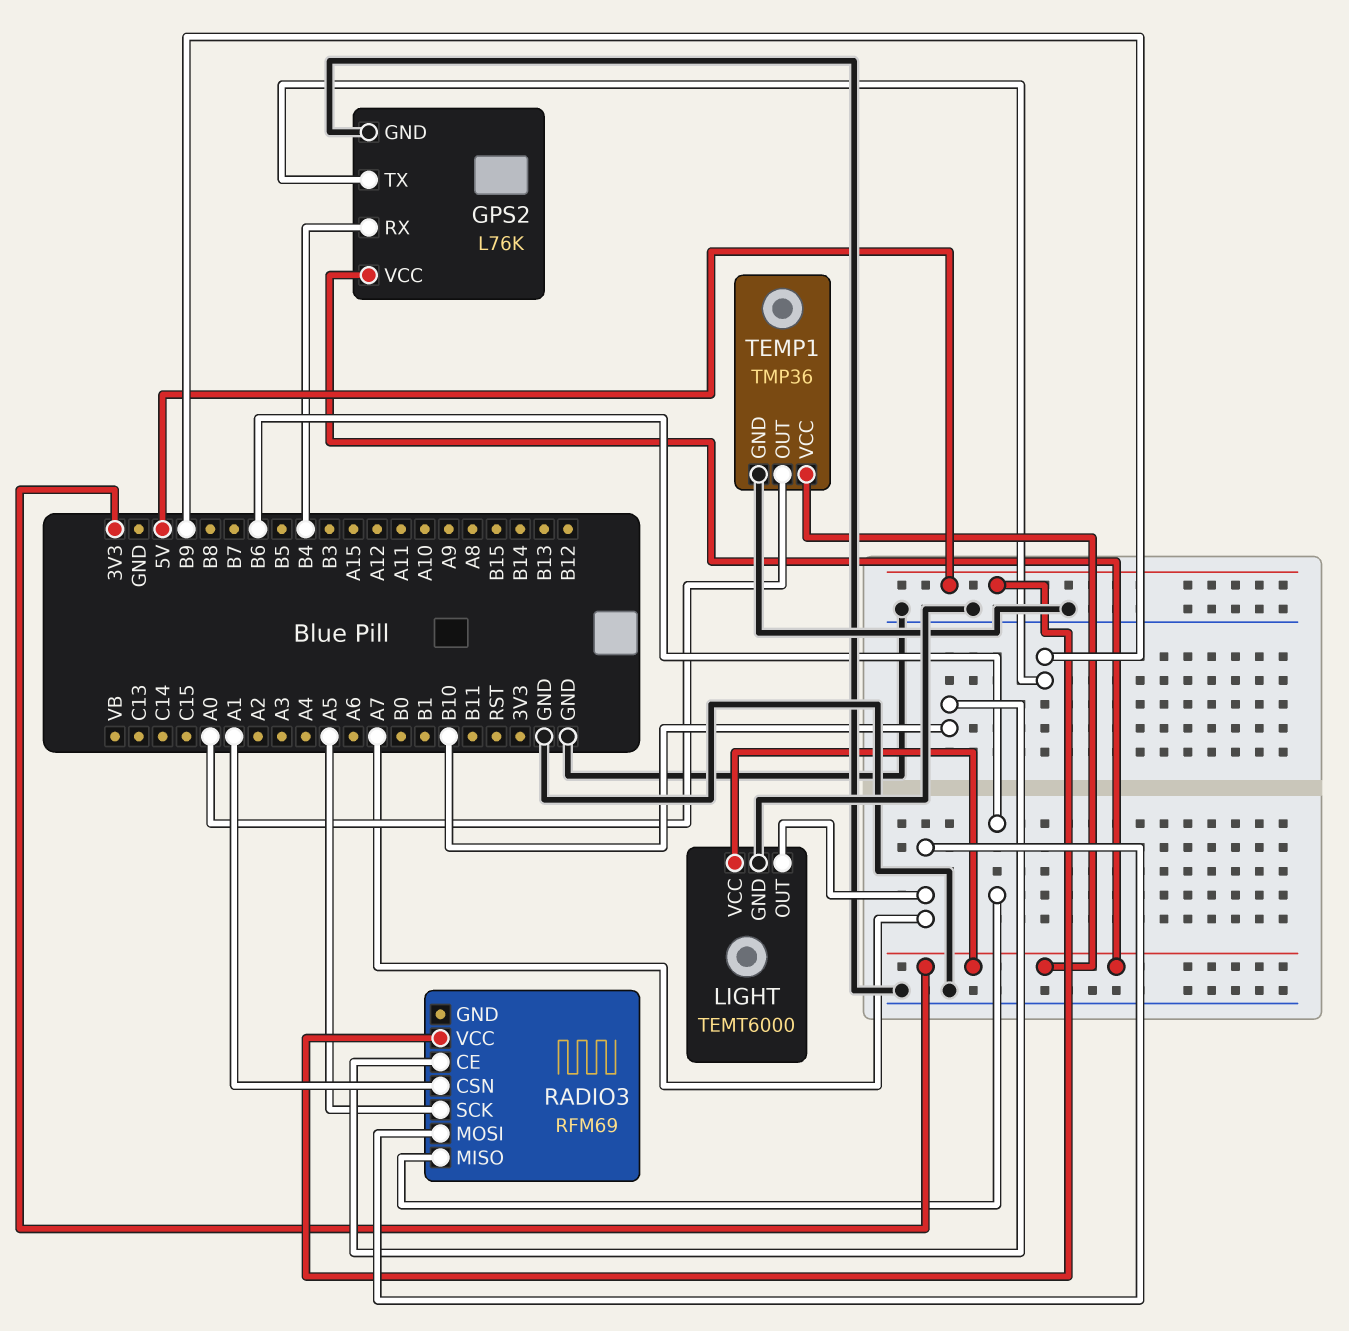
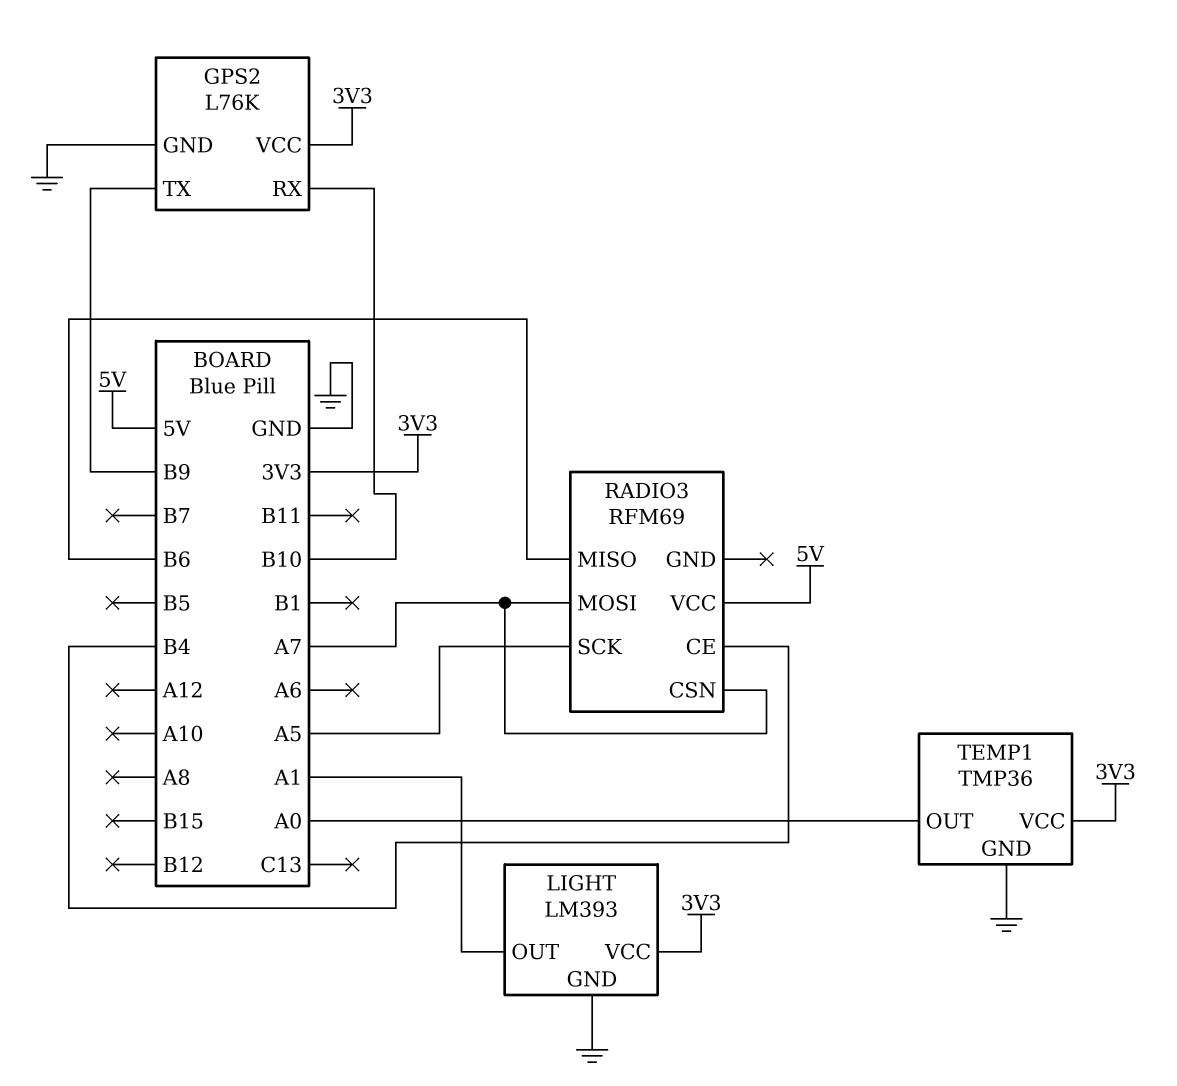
GPS2 pin RX: B4 -> B10
LIGHT: TEMT6000 -> LM393
LIGHT pin OUT: A7 -> A1
RADIO3 pin CE: B10 -> B4
RADIO3 pin CSN: A1 -> A7

